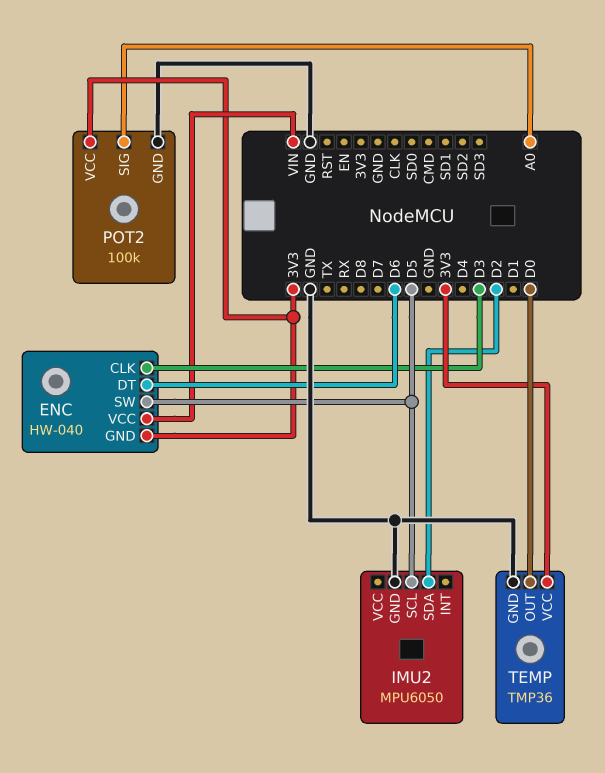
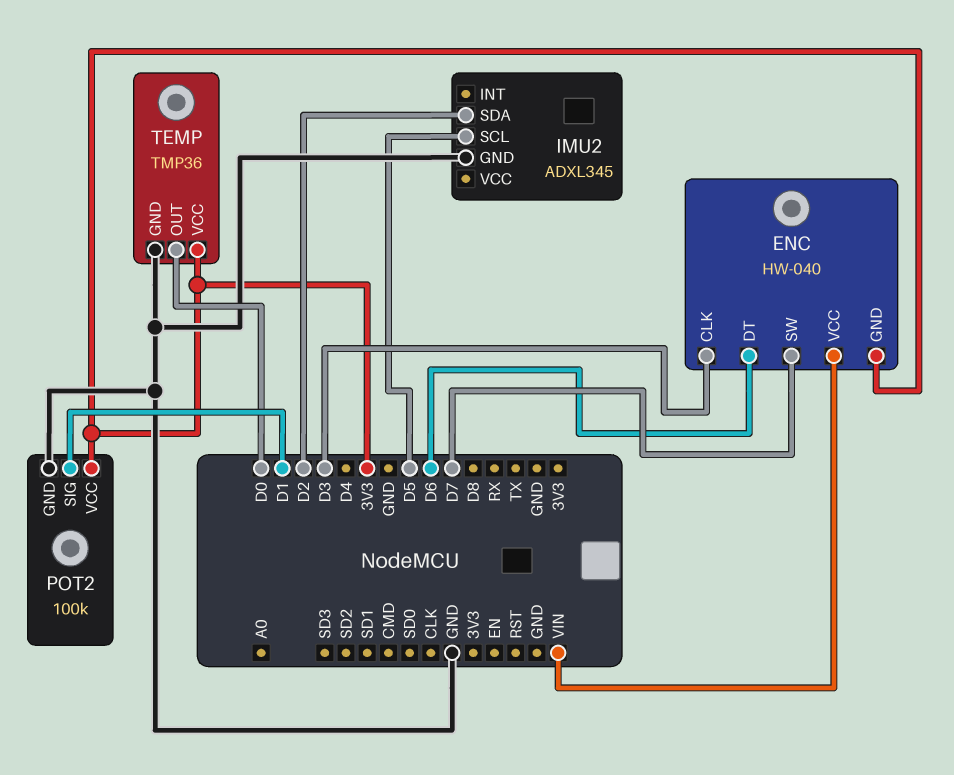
ENC pin SW: D5 -> D7
IMU2: MPU6050 -> ADXL345
POT2 pin SIG: A0 -> D1

